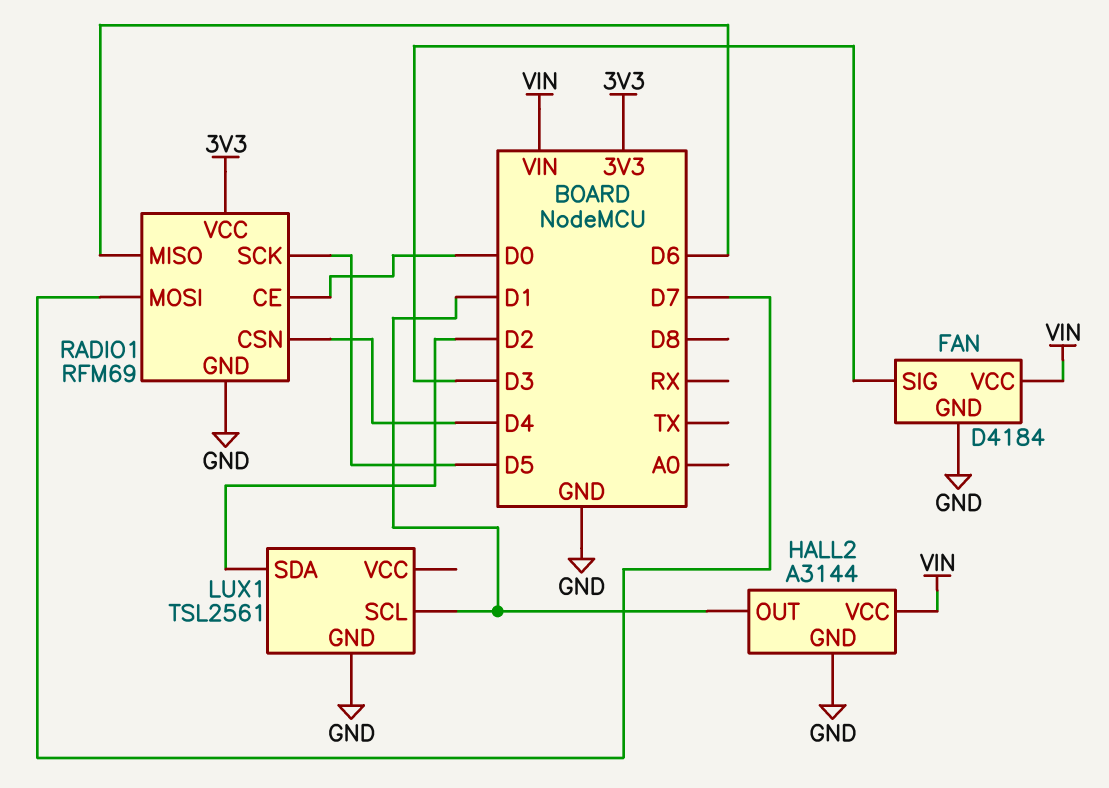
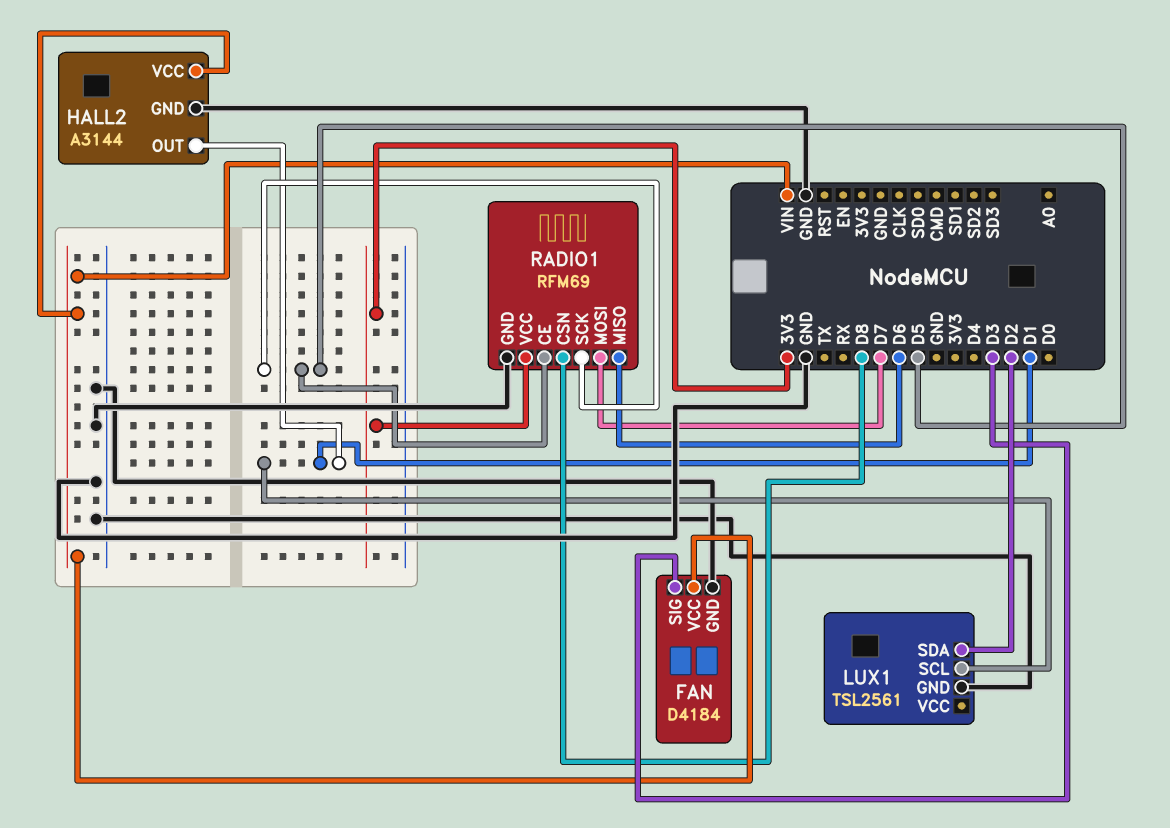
RADIO1 pin CE: D0 -> D5
RADIO1 pin CSN: D4 -> D8

